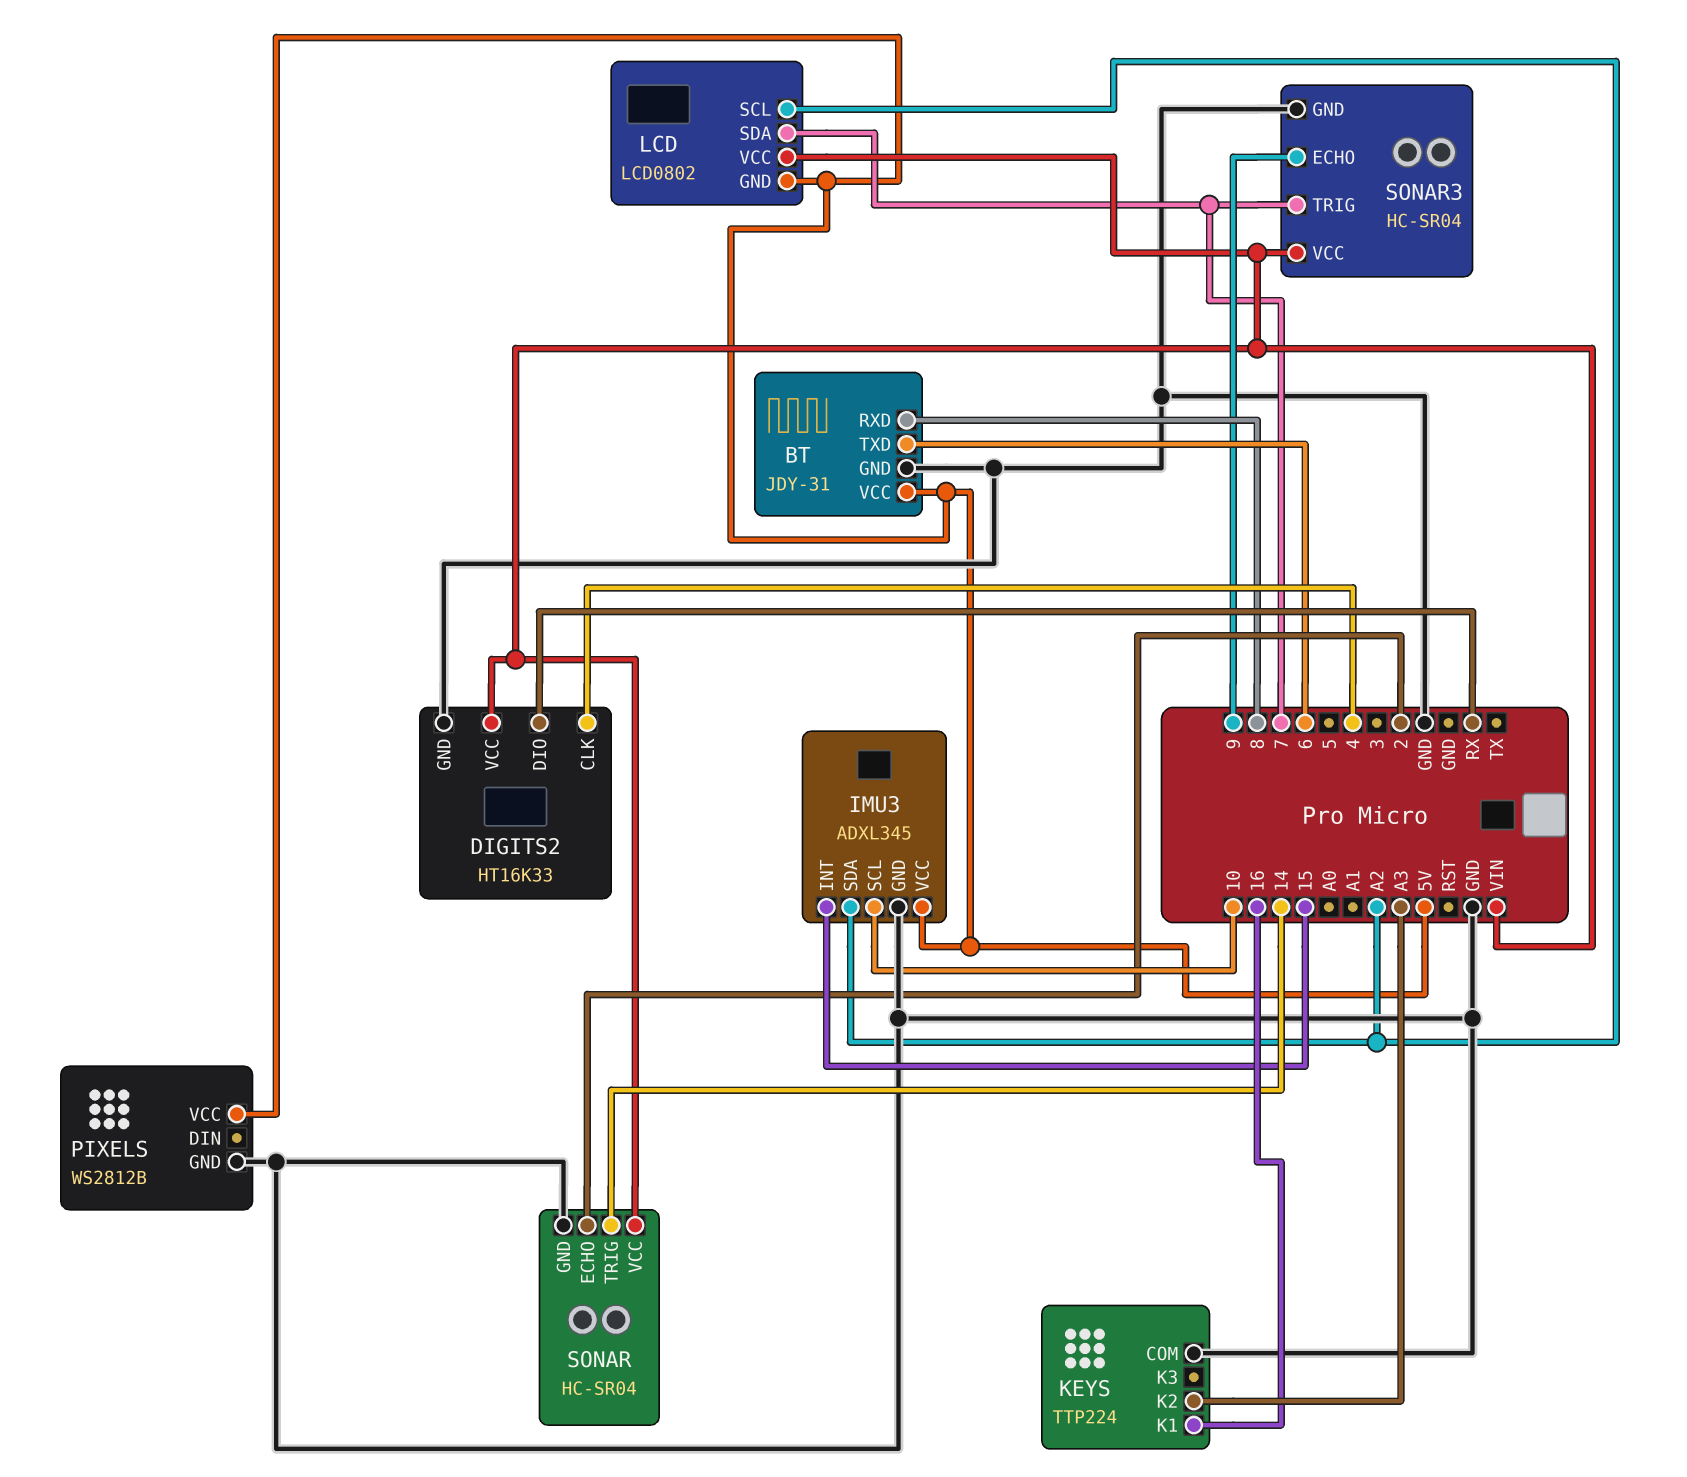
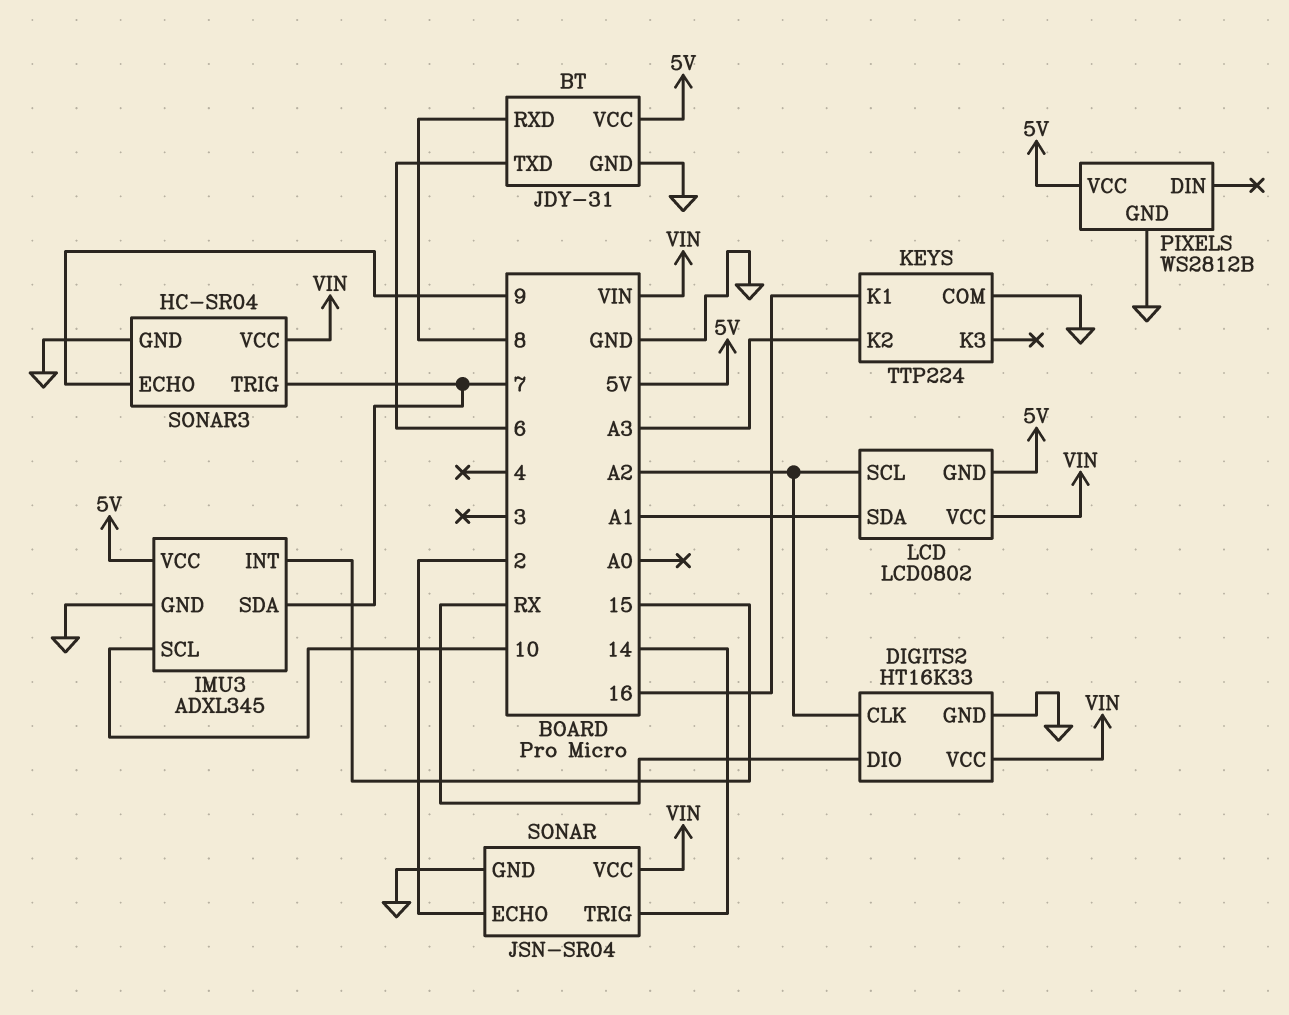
DIGITS2 pin CLK: 4 -> A2
IMU3 pin SDA: A2 -> 7
LCD pin SDA: 7 -> A1
SONAR: HC-SR04 -> JSN-SR04

